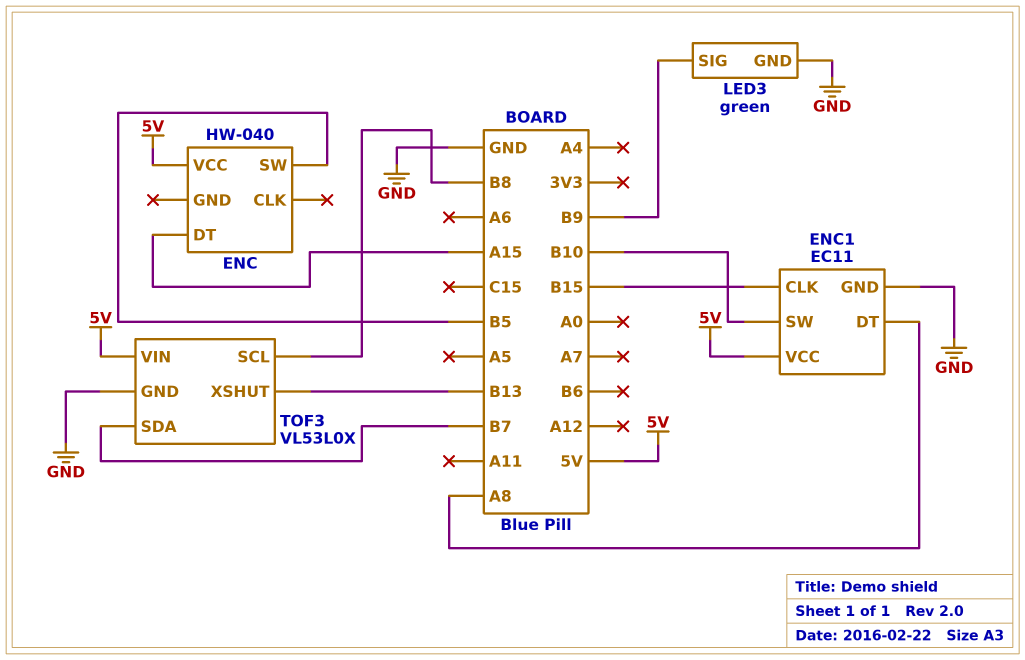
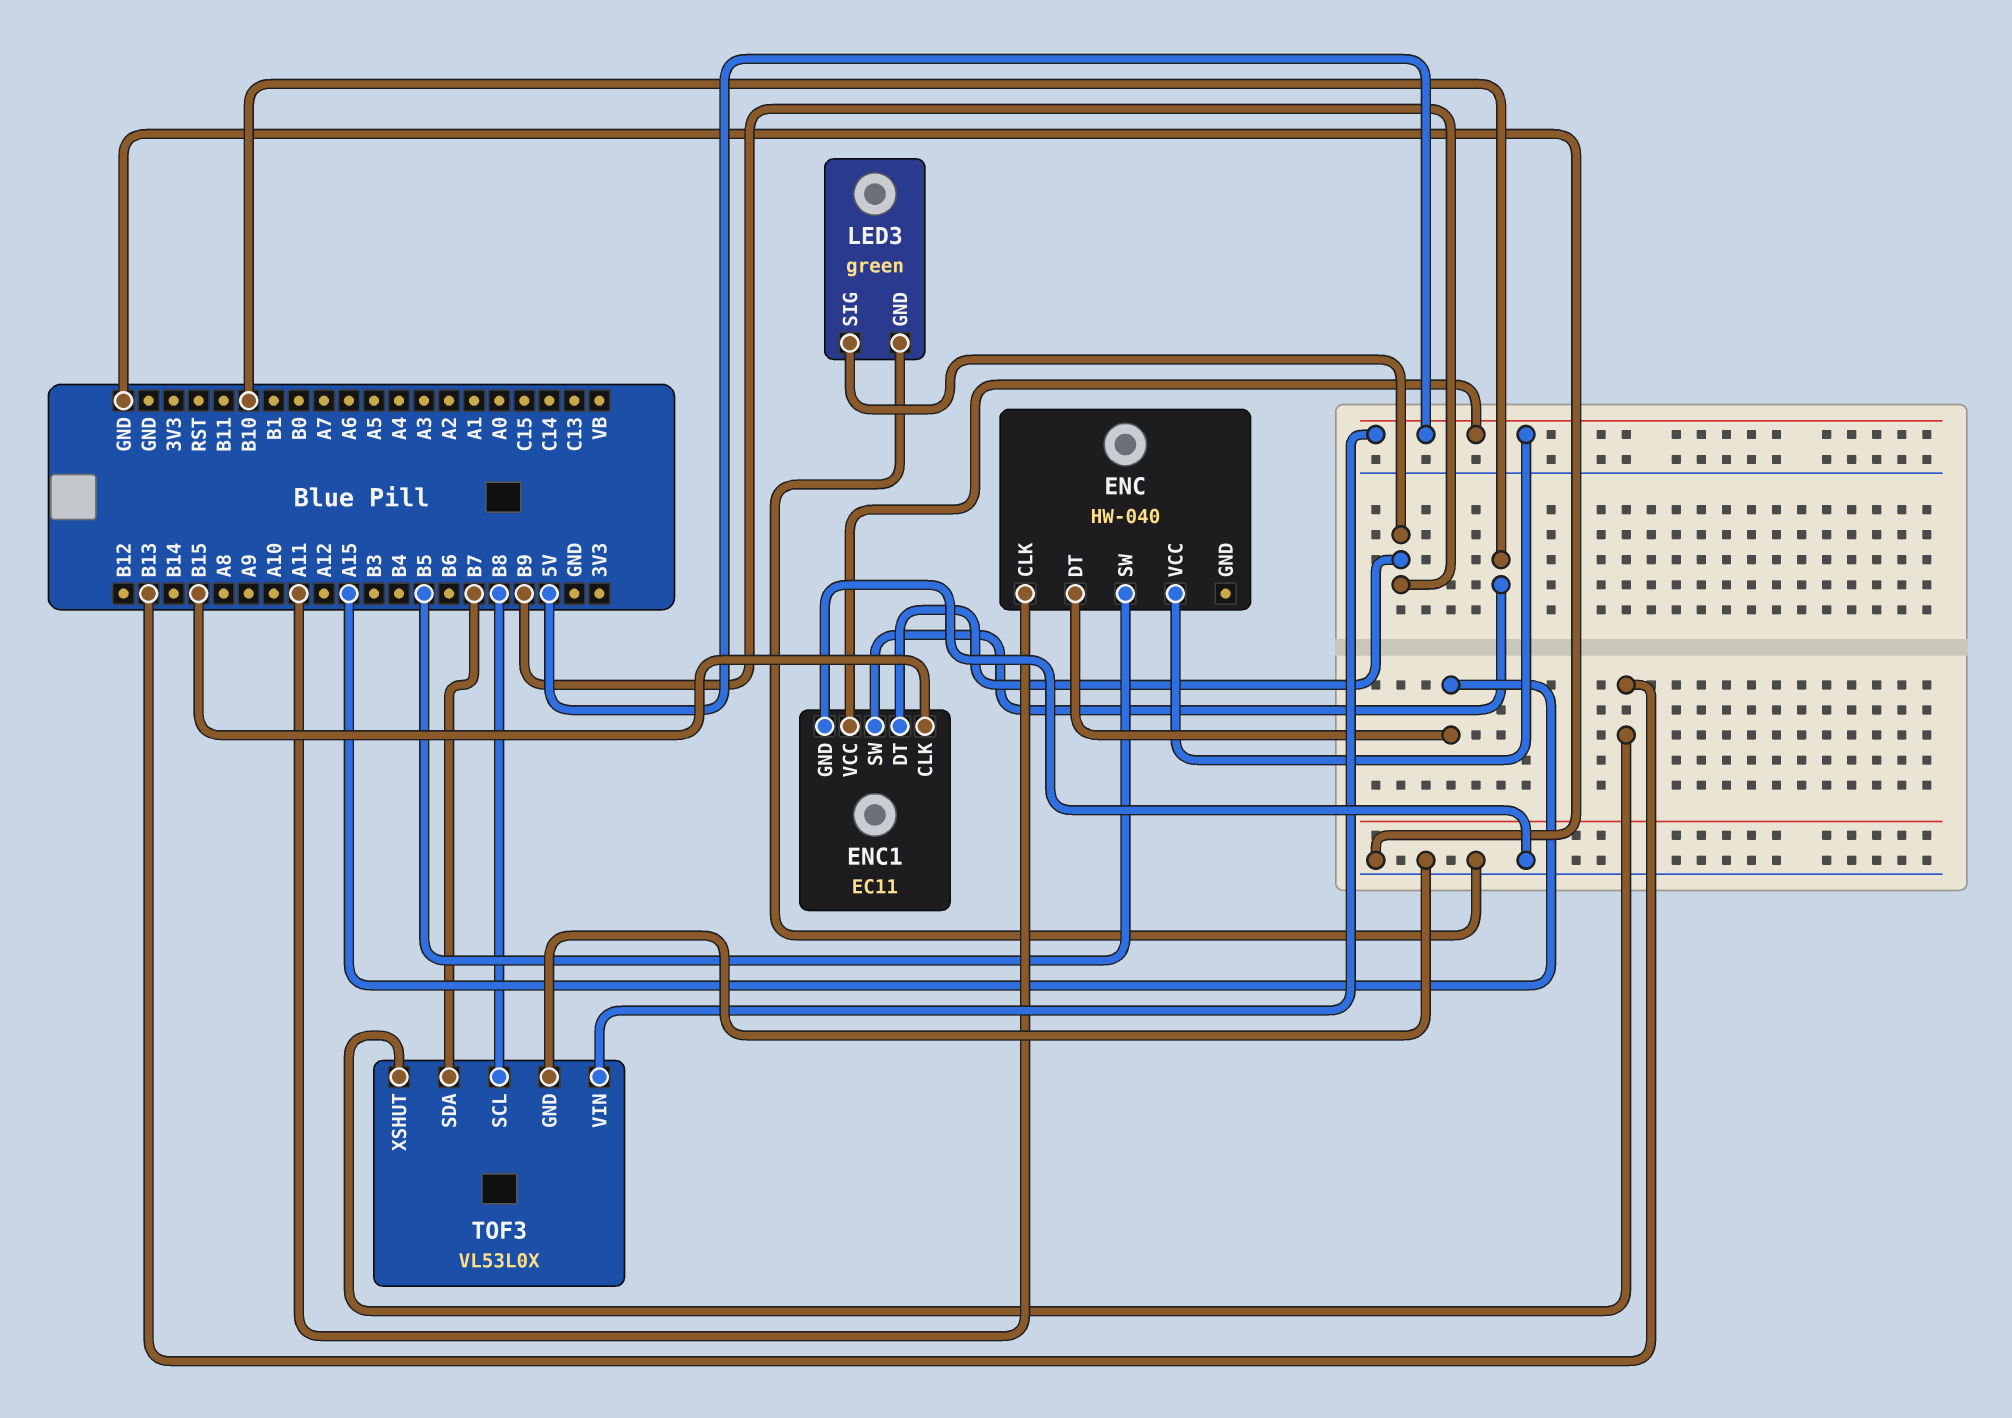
ENC pin CLK: none -> A11
ENC1 pin DT: A8 -> B9

